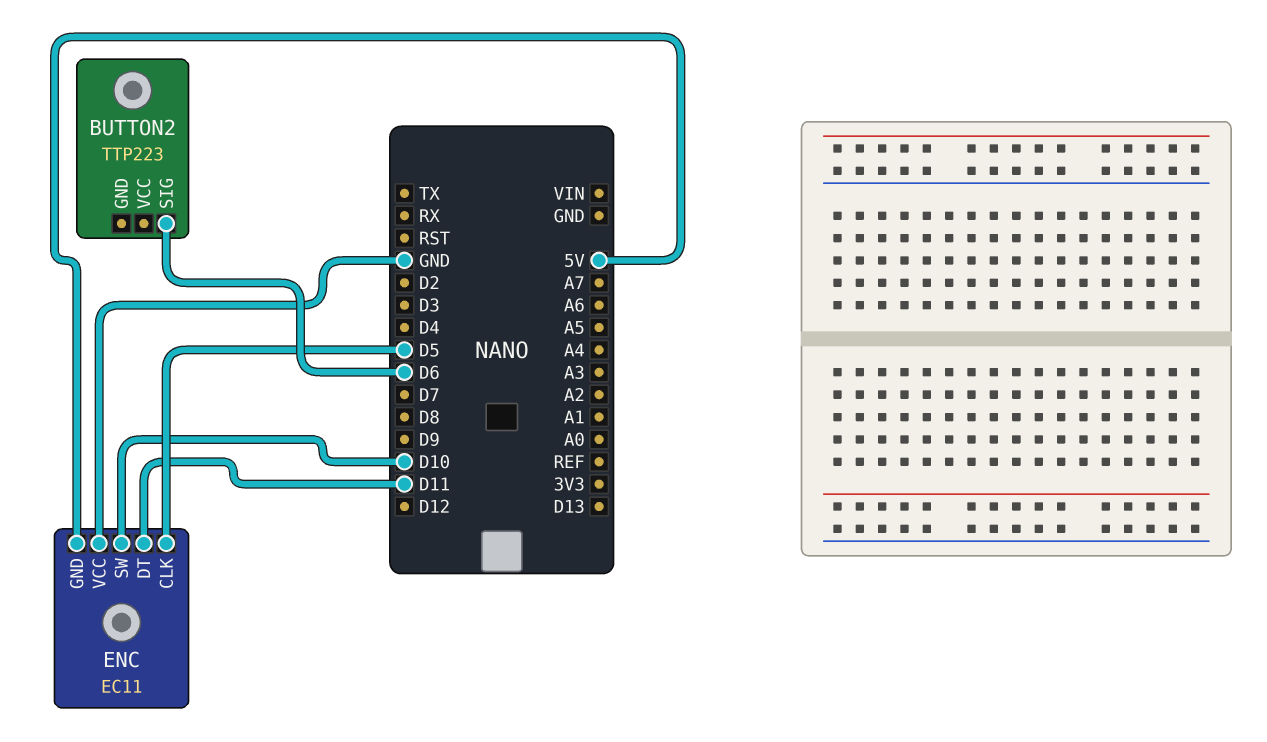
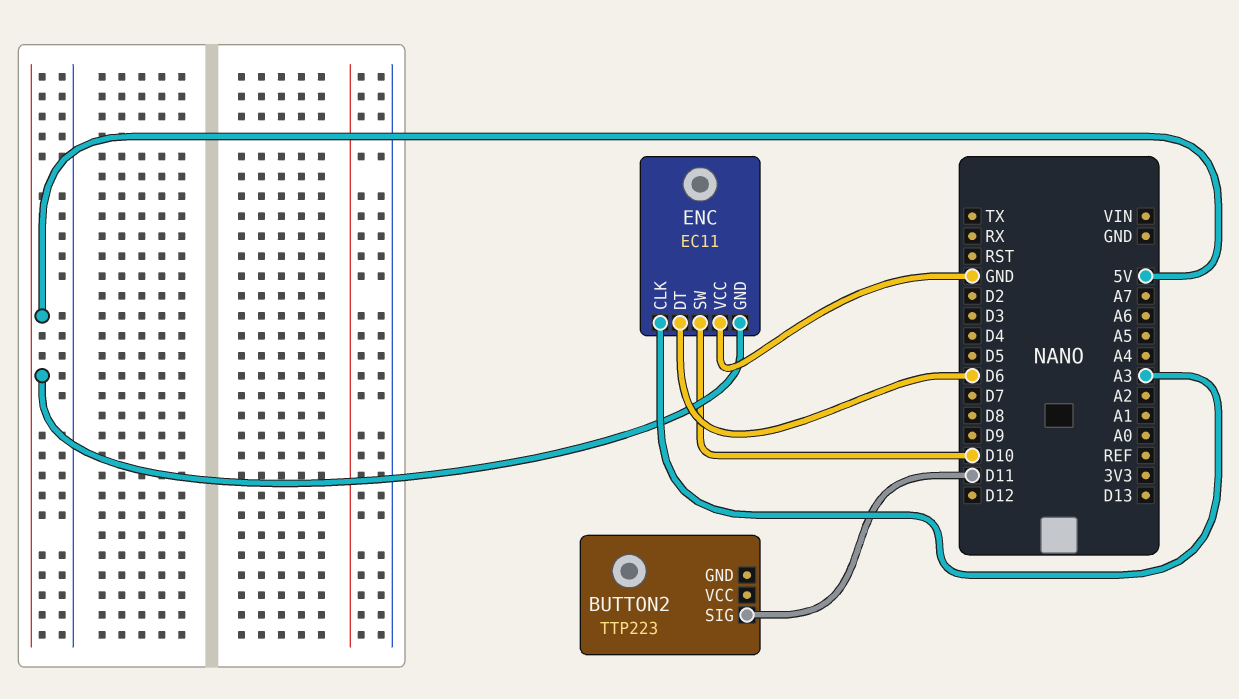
BUTTON2 pin SIG: D6 -> D11
ENC pin CLK: D5 -> A3
ENC pin DT: D11 -> D6

